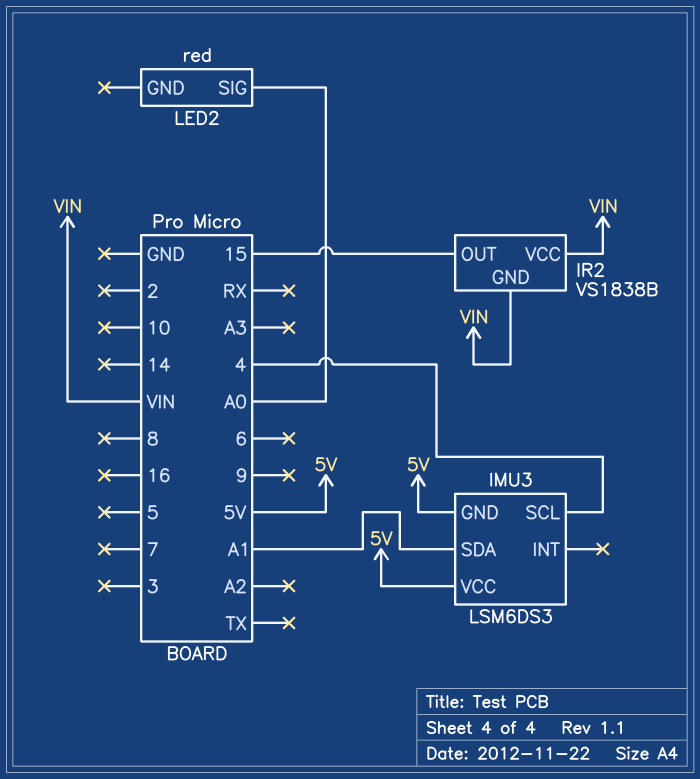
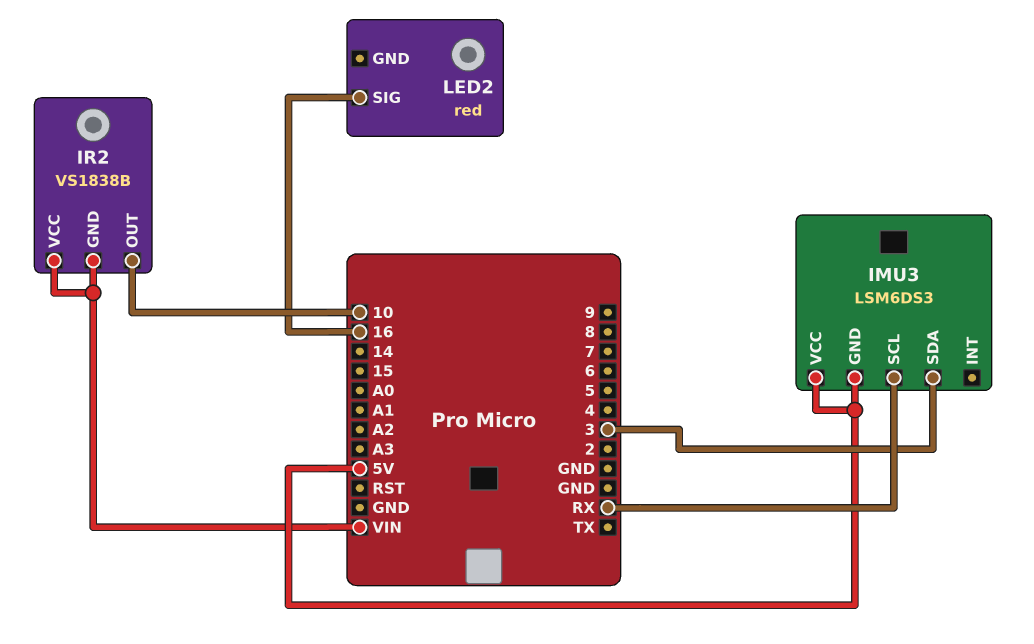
IMU3 pin SCL: 4 -> RX
IMU3 pin SDA: A1 -> 3
IR2 pin OUT: 15 -> 10
LED2 pin SIG: A0 -> 16

